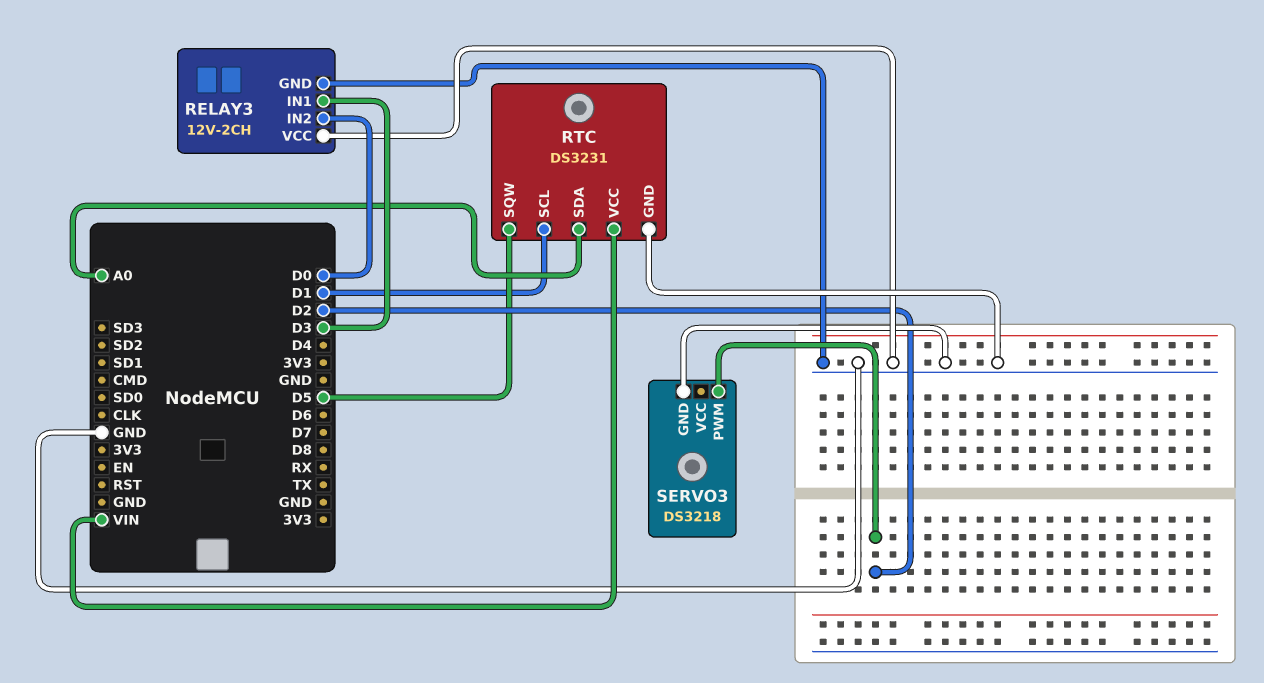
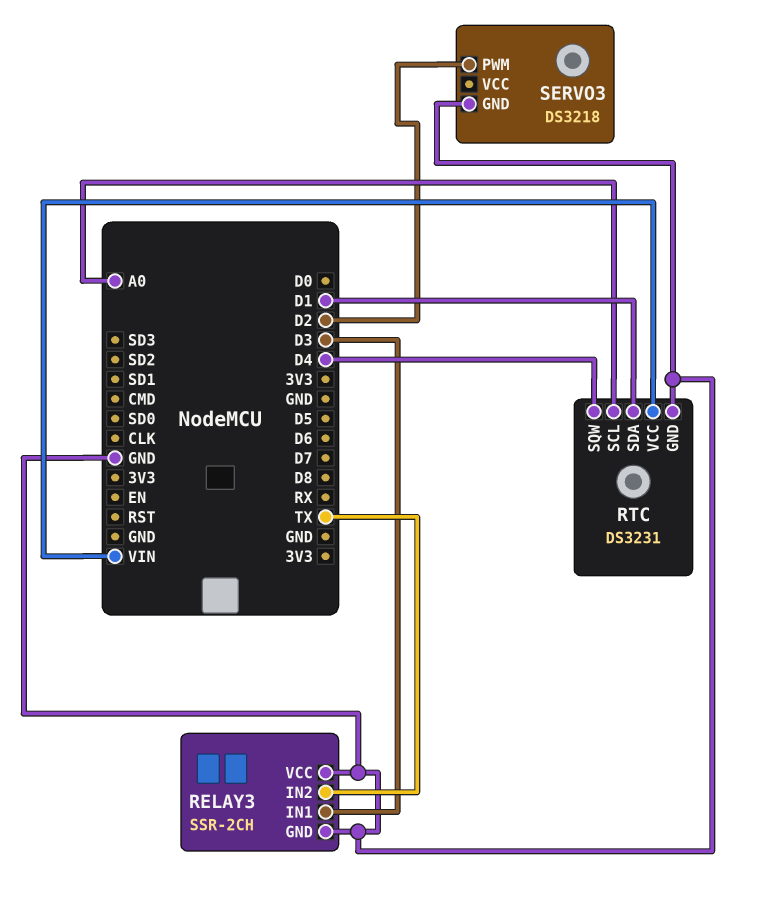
RELAY3: 12V-2CH -> SSR-2CH
RELAY3 pin IN2: D0 -> TX
RTC pin SCL: D1 -> A0
RTC pin SDA: A0 -> D1
RTC pin SQW: D5 -> D4

